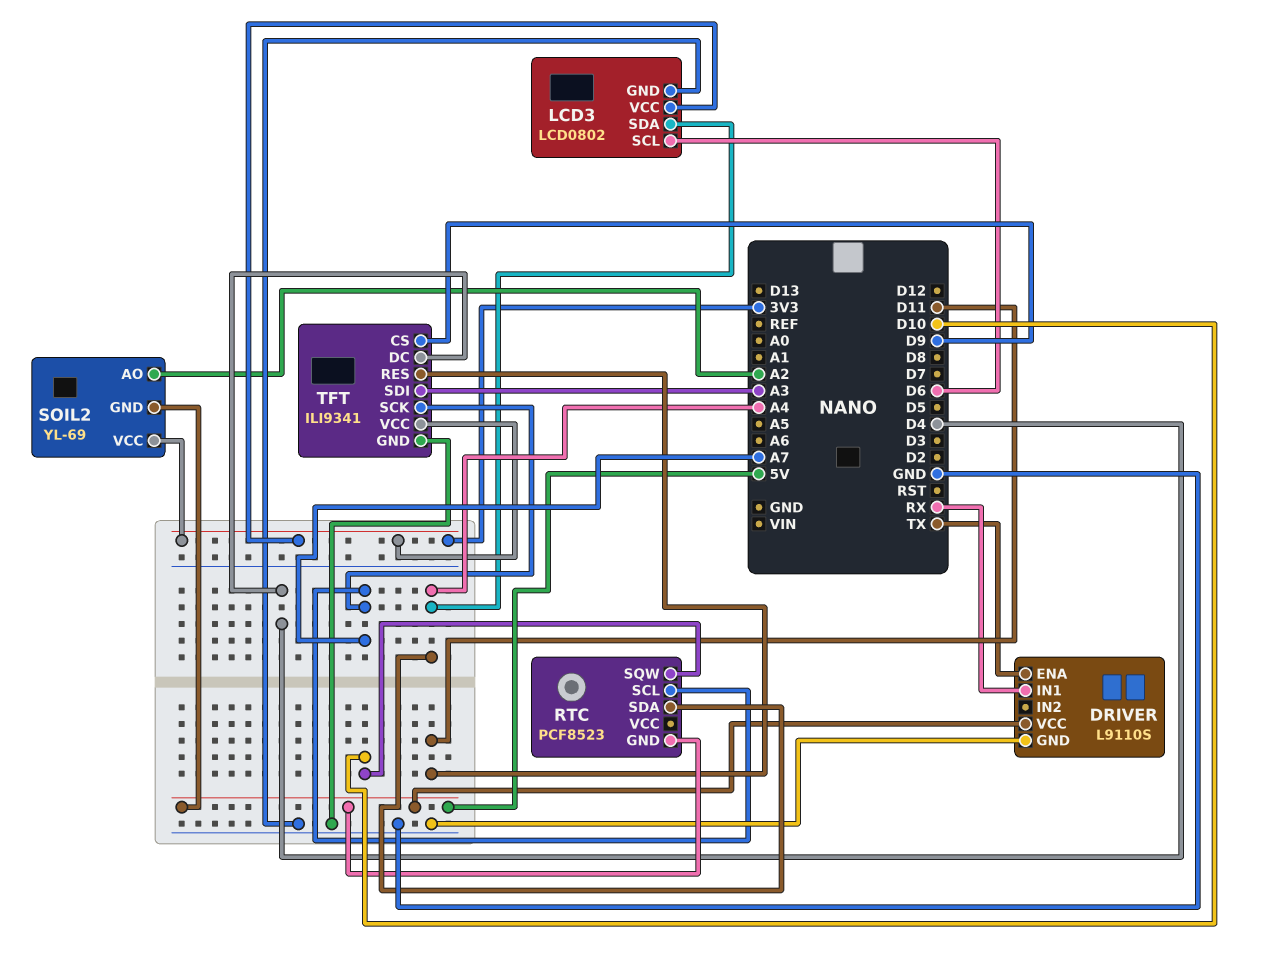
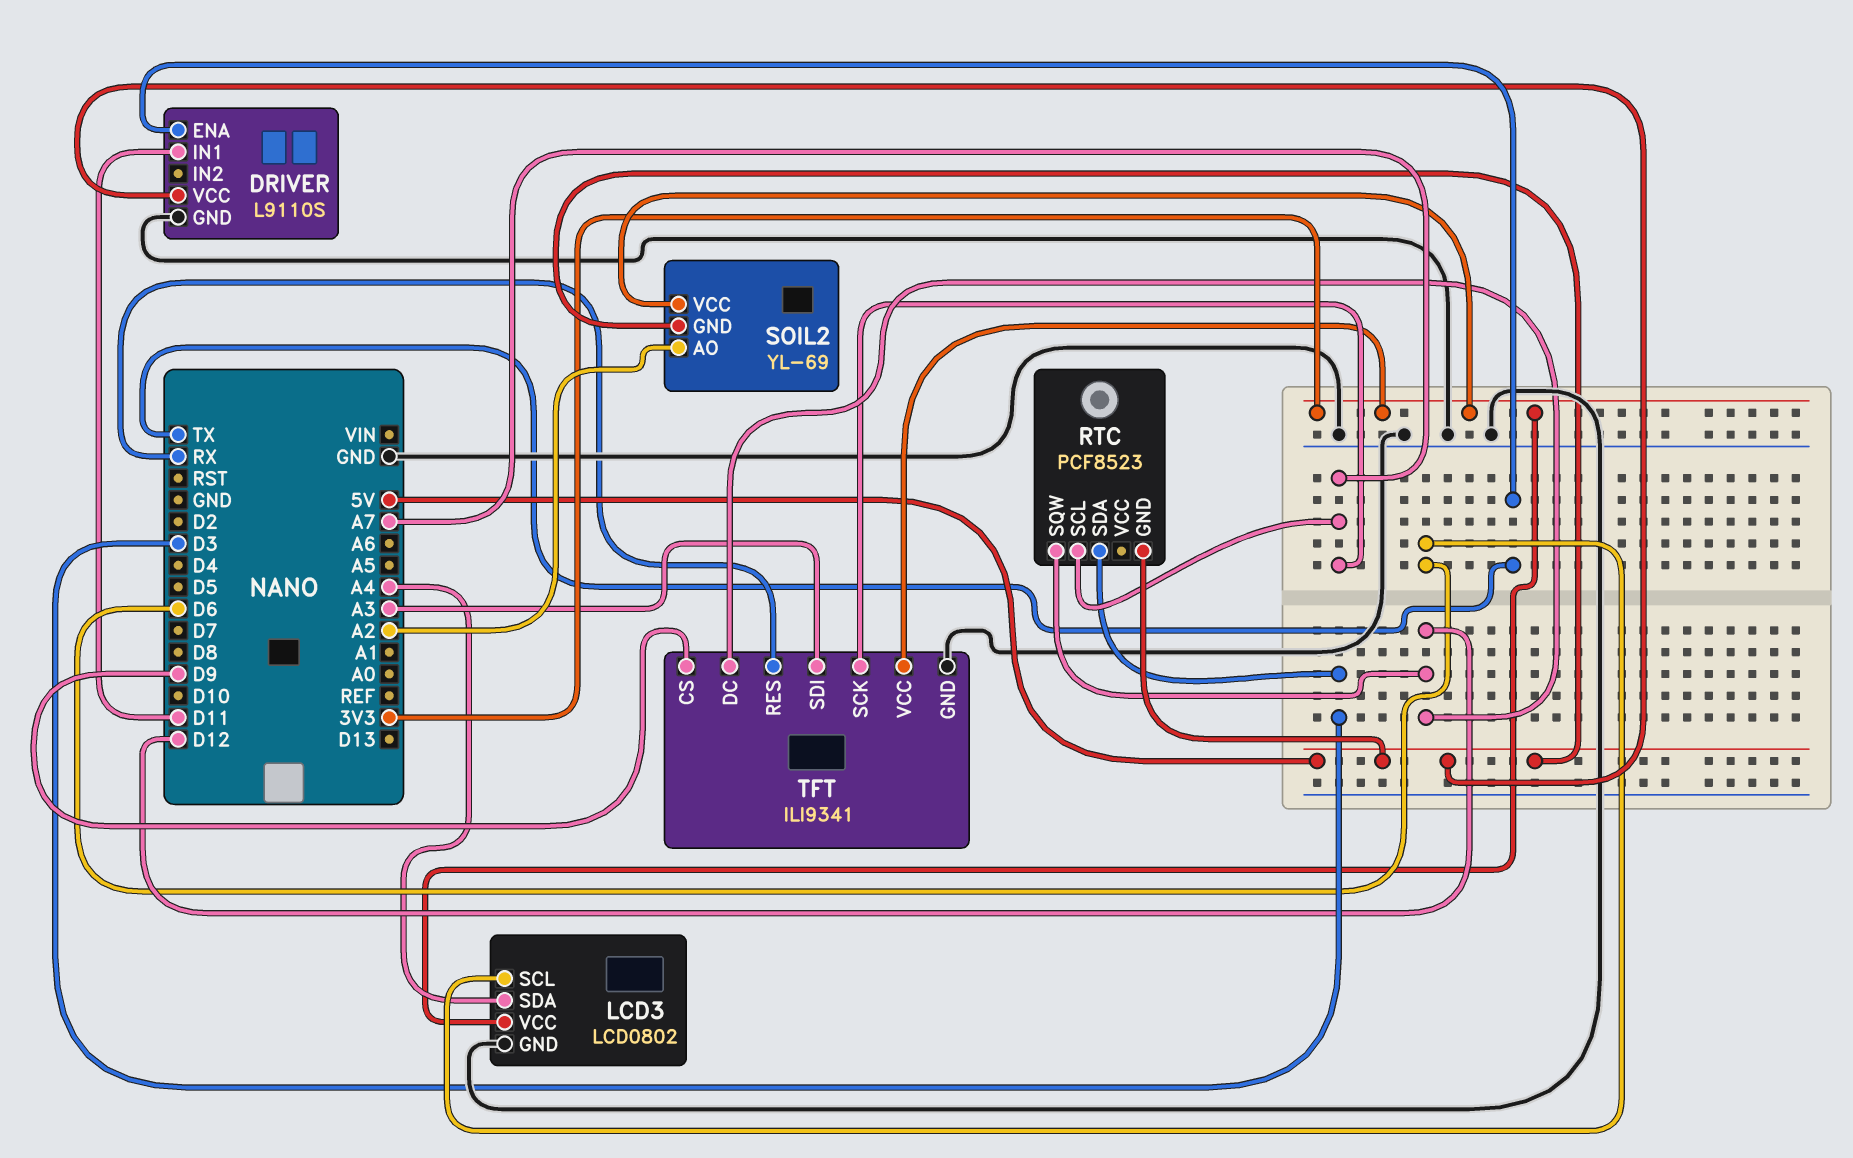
DRIVER pin IN1: RX -> D11
RTC pin SDA: A4 -> D3
RTC pin SQW: D10 -> D12
TFT pin DC: D4 -> D12
TFT pin RES: D11 -> RX

